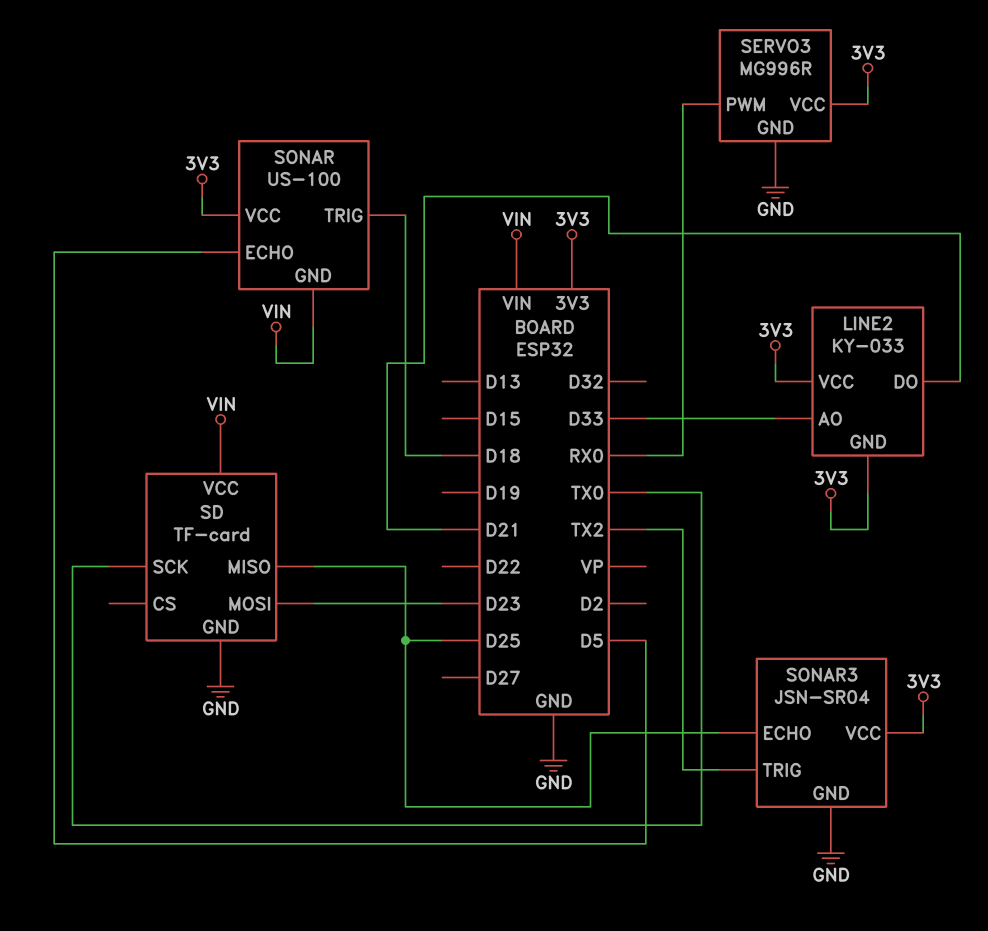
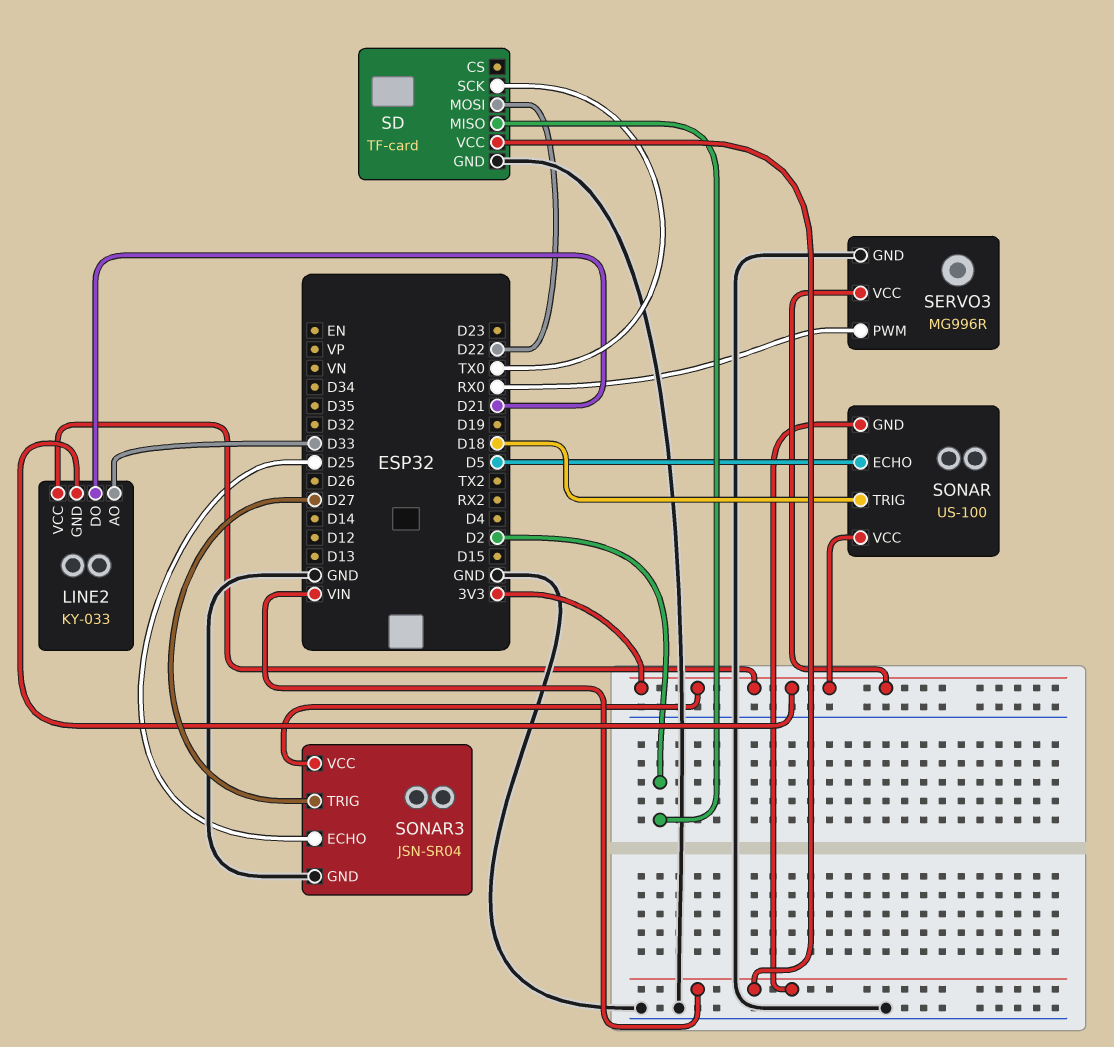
SD pin MISO: D25 -> D2
SD pin MOSI: D23 -> D22
SONAR3 pin TRIG: TX2 -> D27

